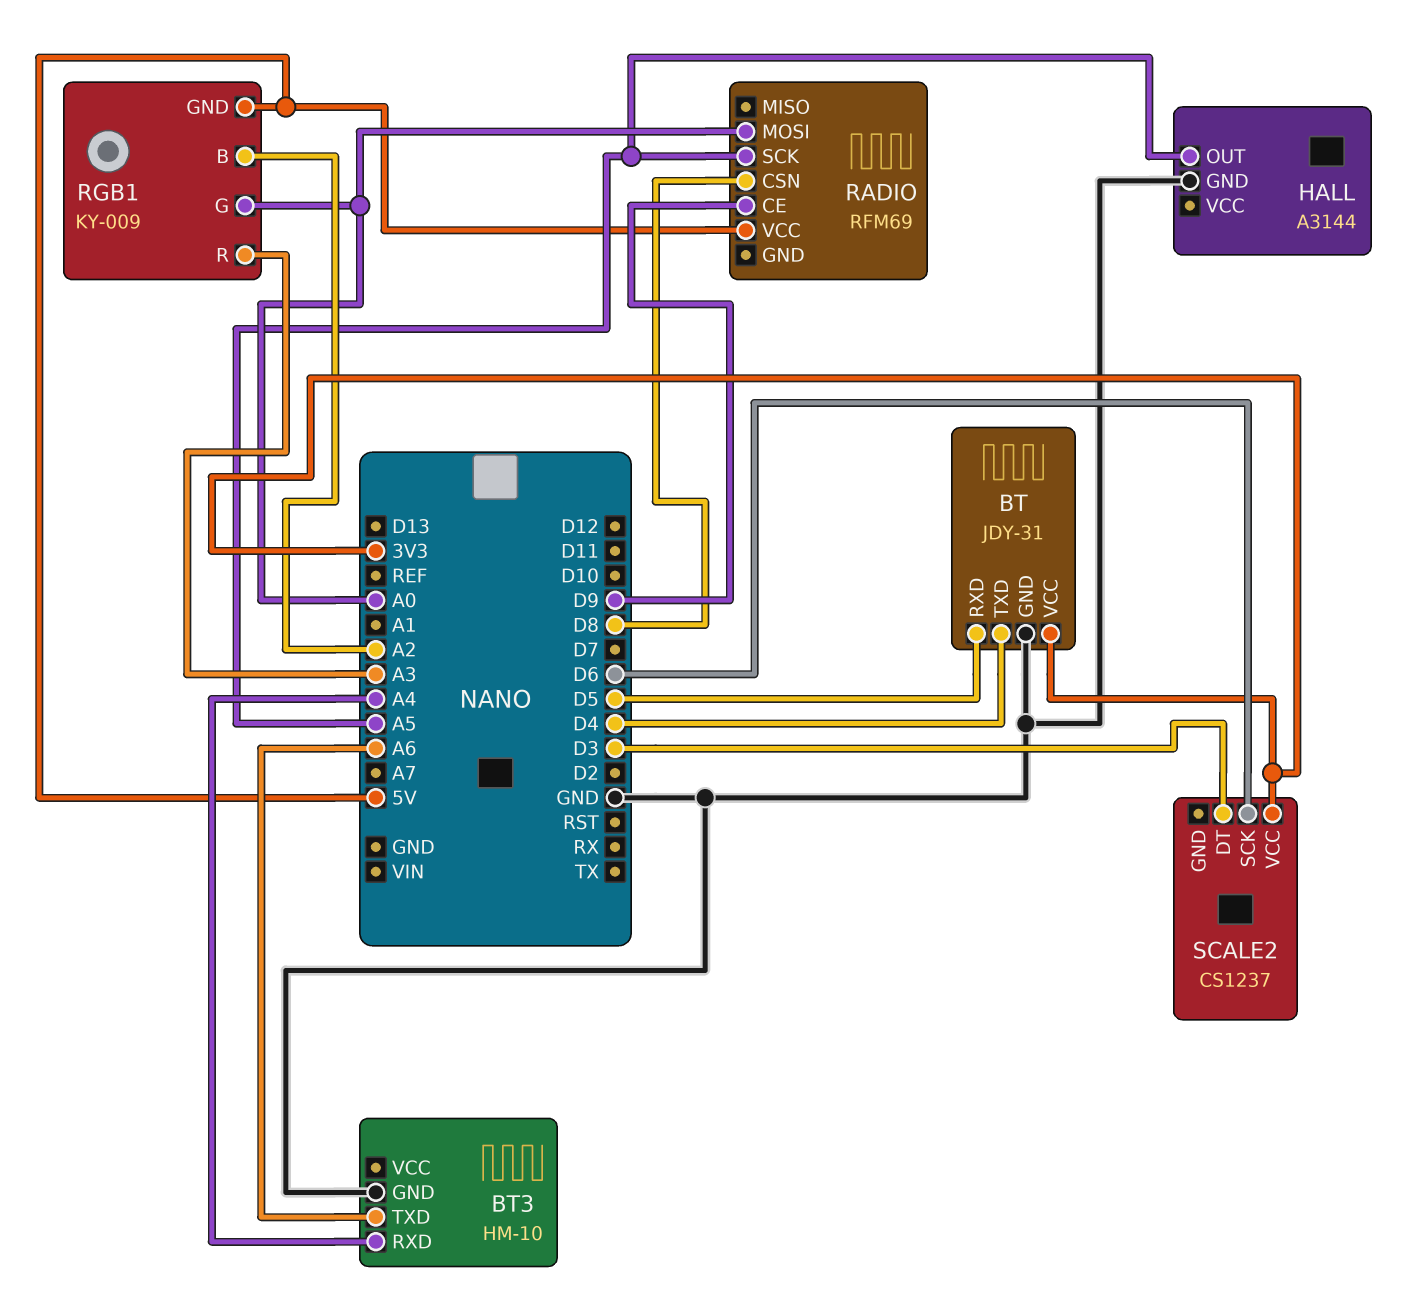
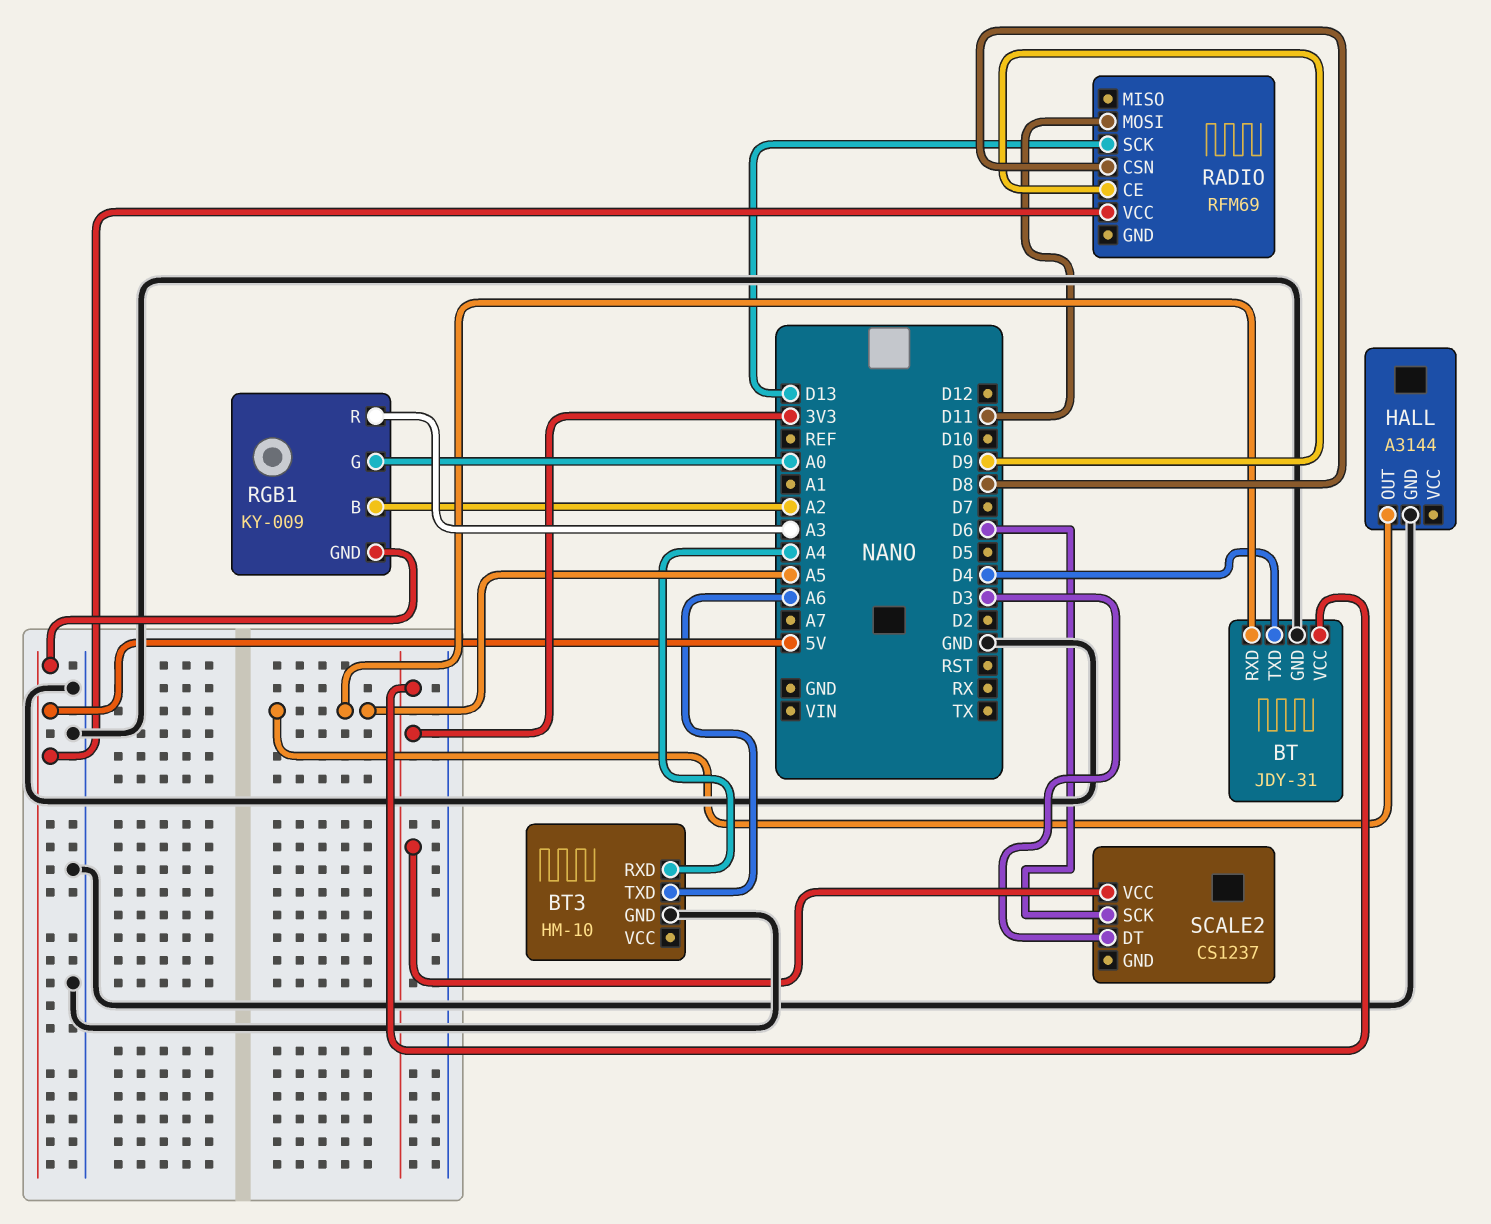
BT pin RXD: D5 -> A5
RADIO pin MOSI: A0 -> D11
RADIO pin SCK: A5 -> D13

